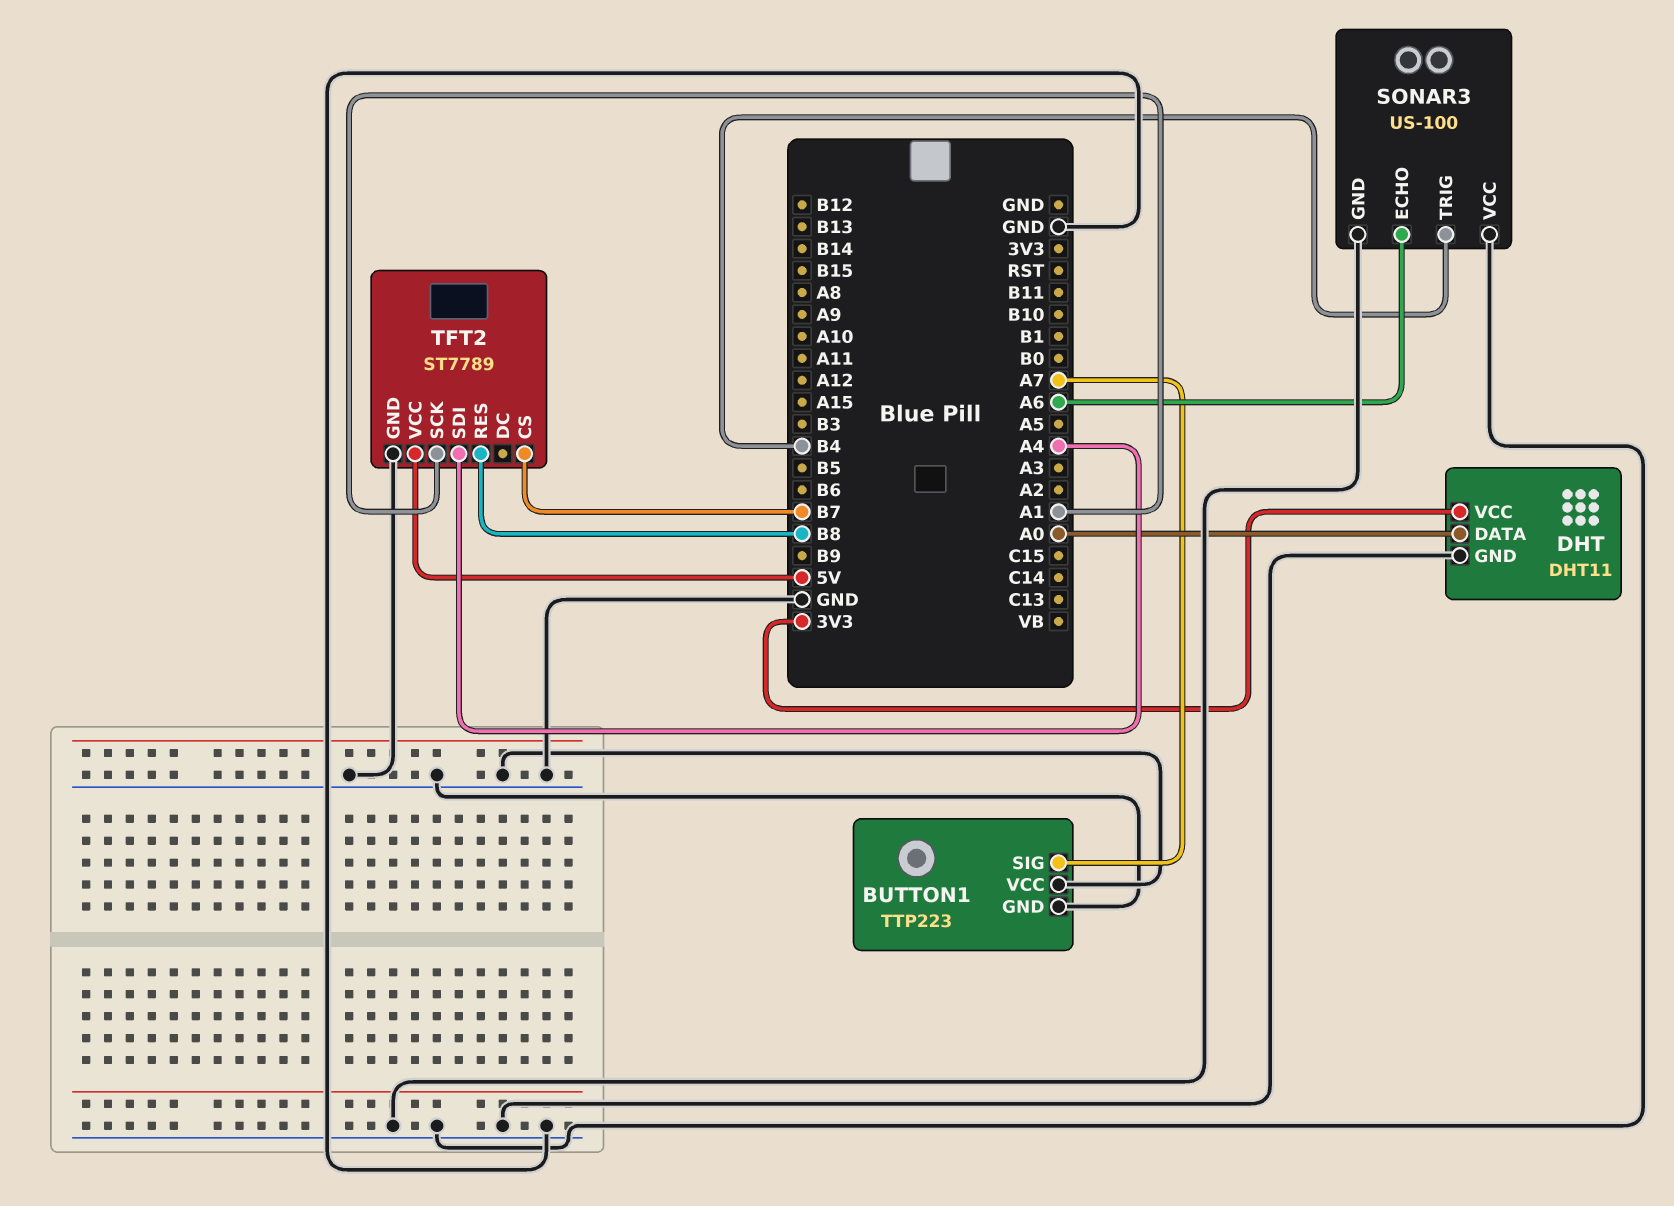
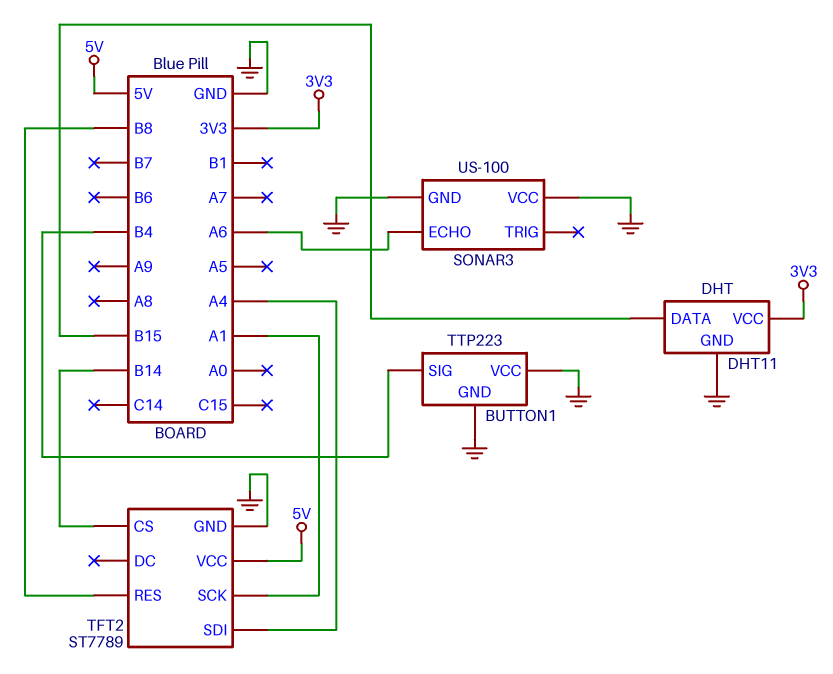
BUTTON1 pin SIG: A7 -> B4
DHT pin DATA: A0 -> B15
SONAR3 pin TRIG: B4 -> none
TFT2 pin CS: B7 -> B14

